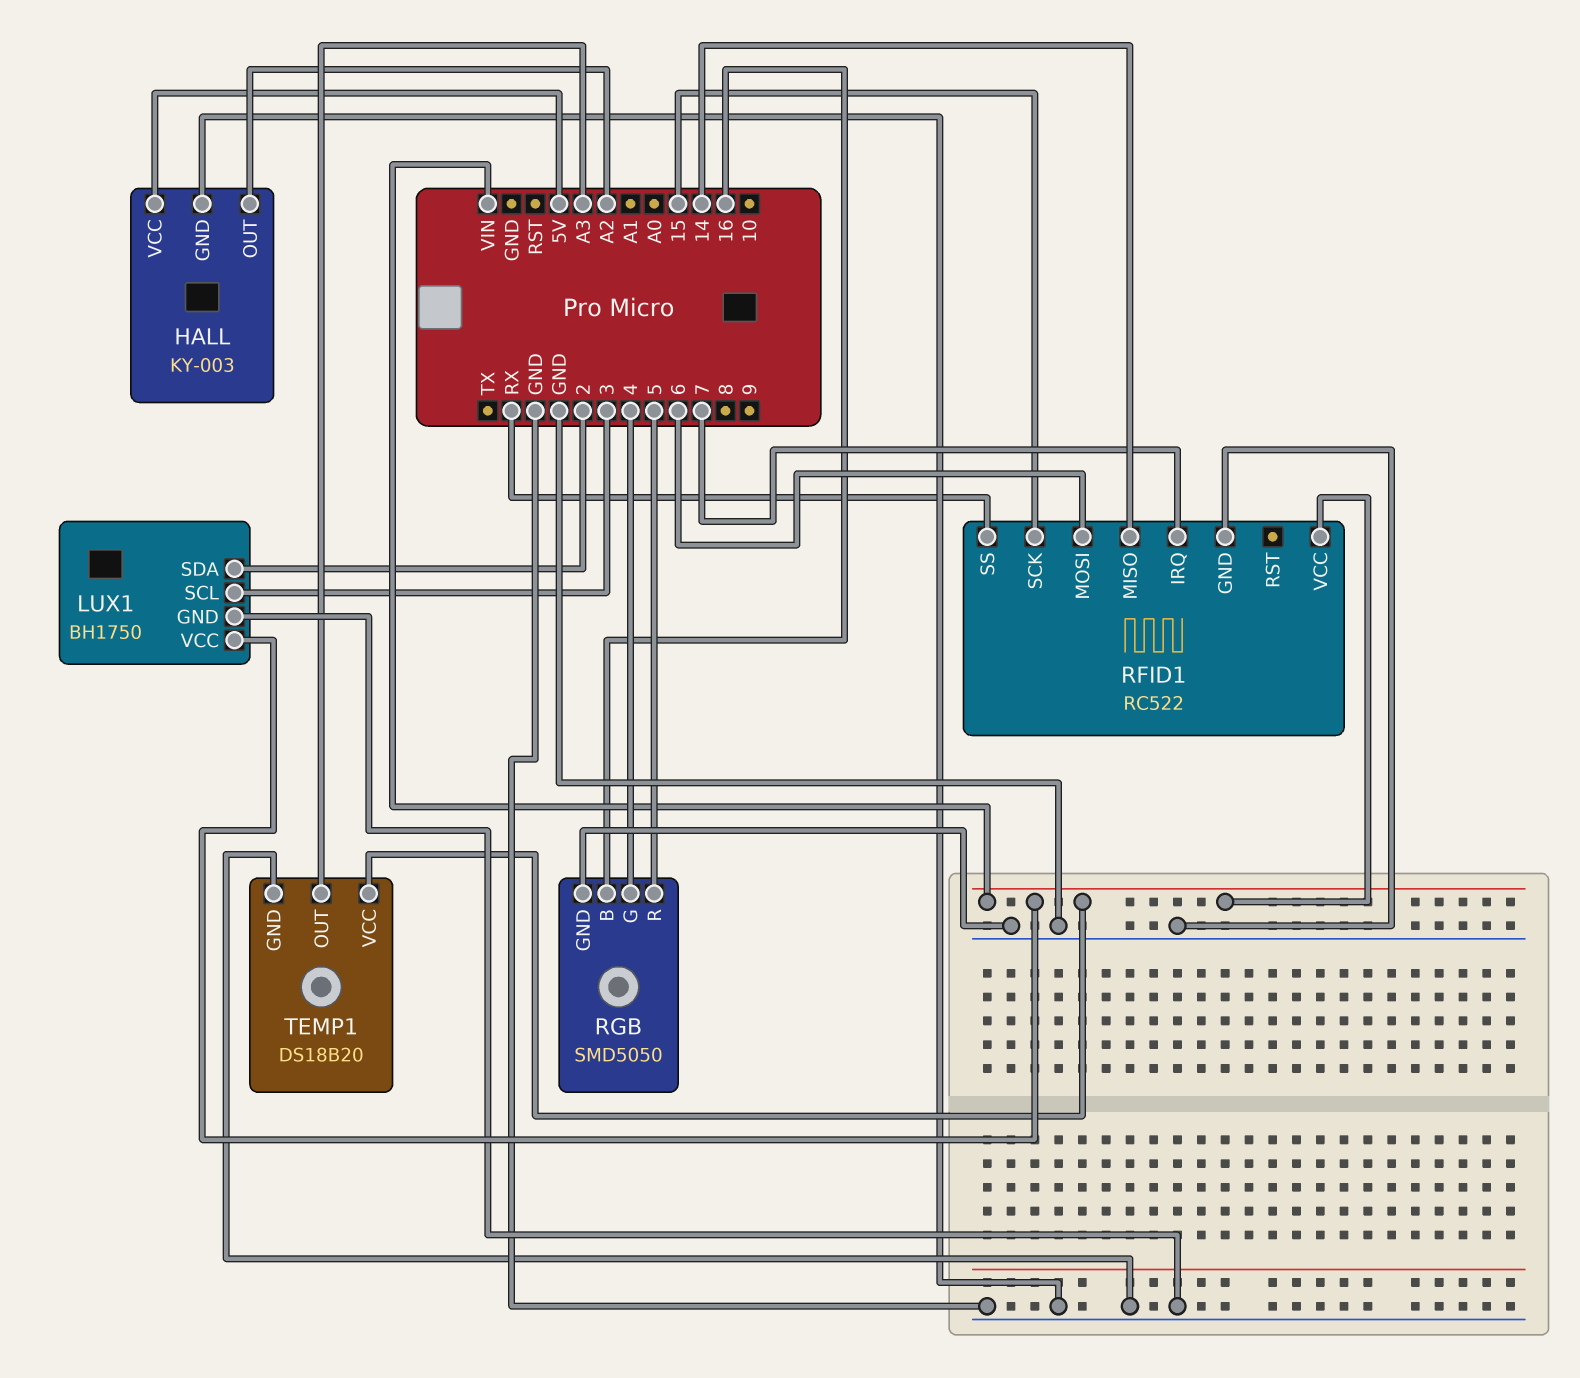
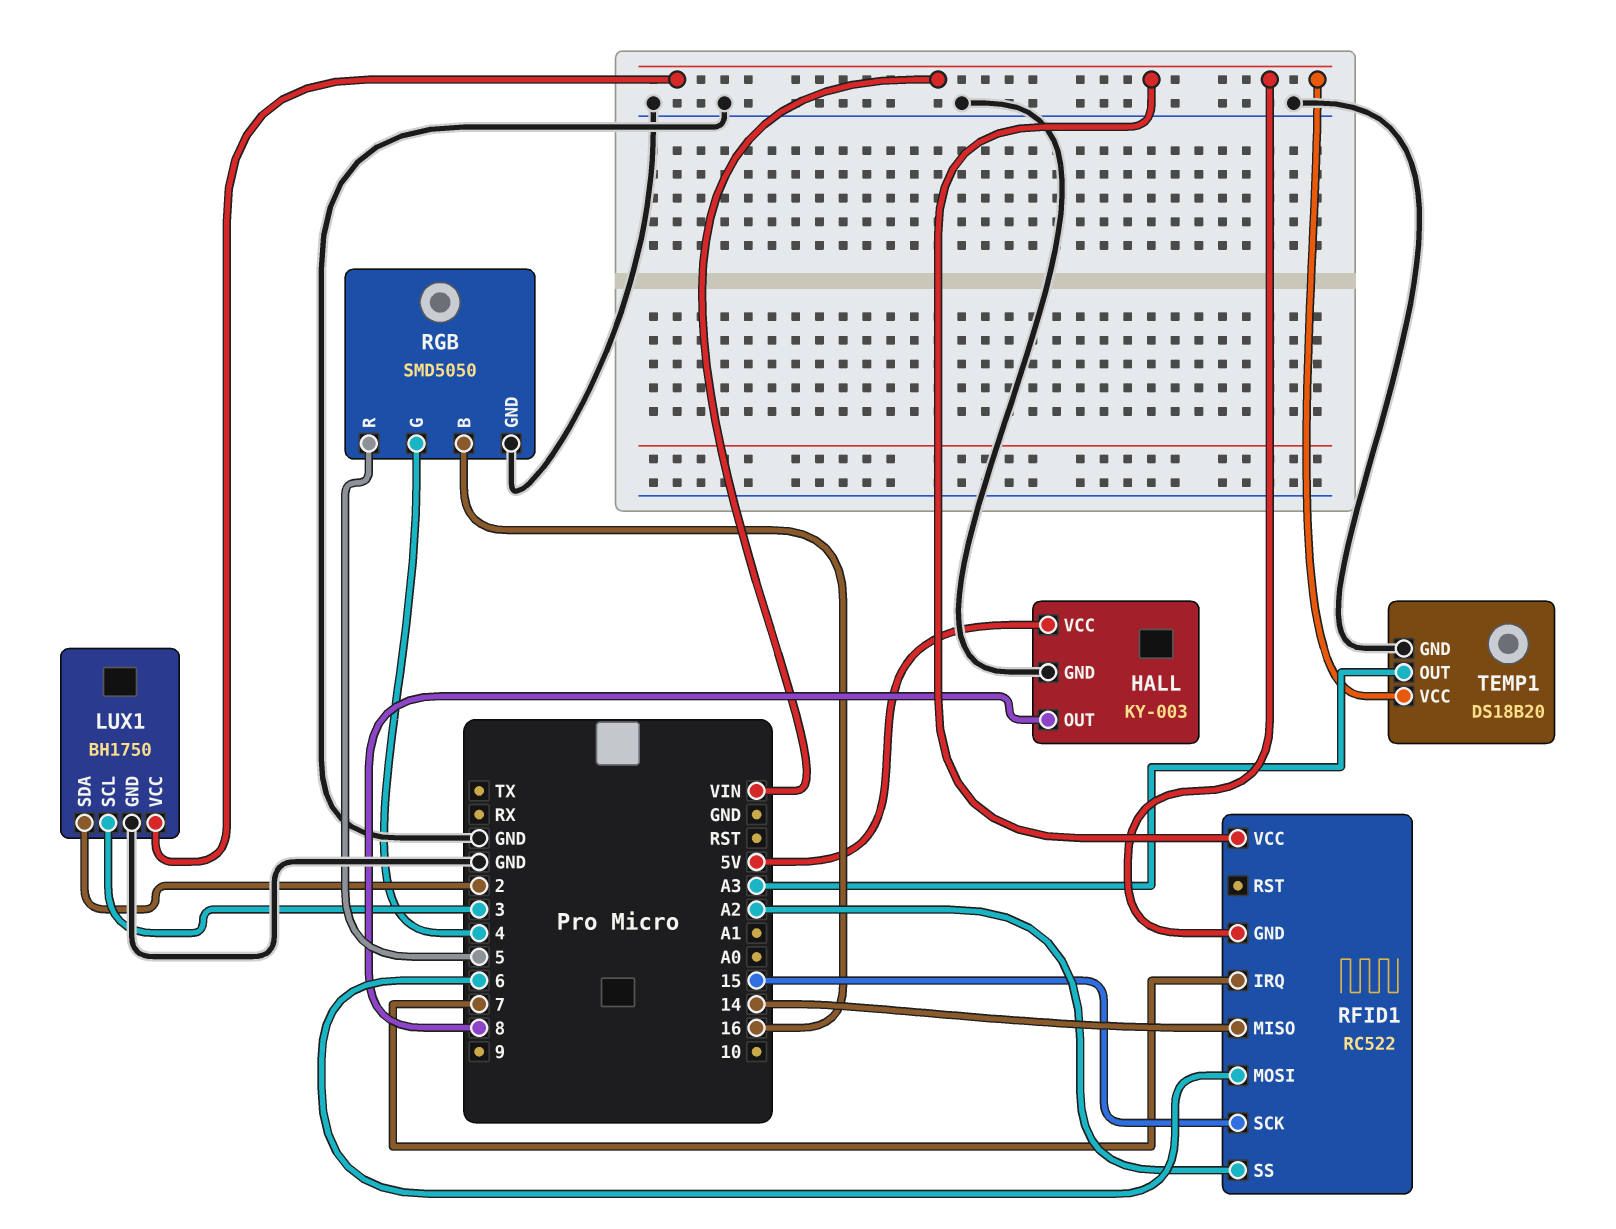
HALL pin OUT: A2 -> 8
RFID1 pin GND: GND -> VIN
RFID1 pin SS: RX -> A2

